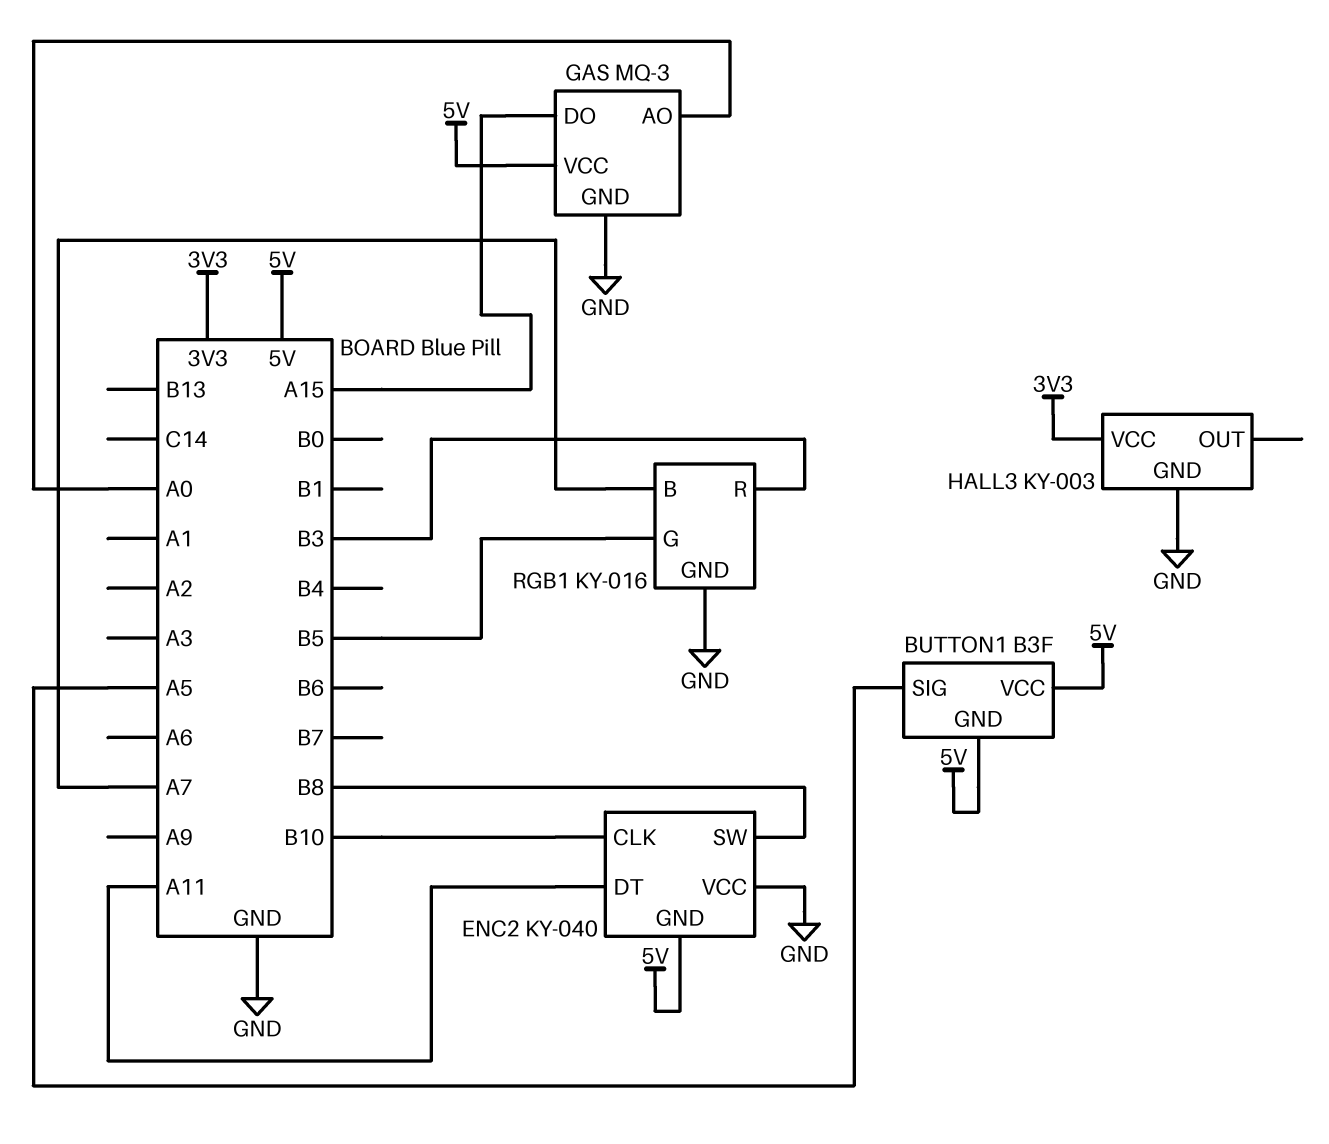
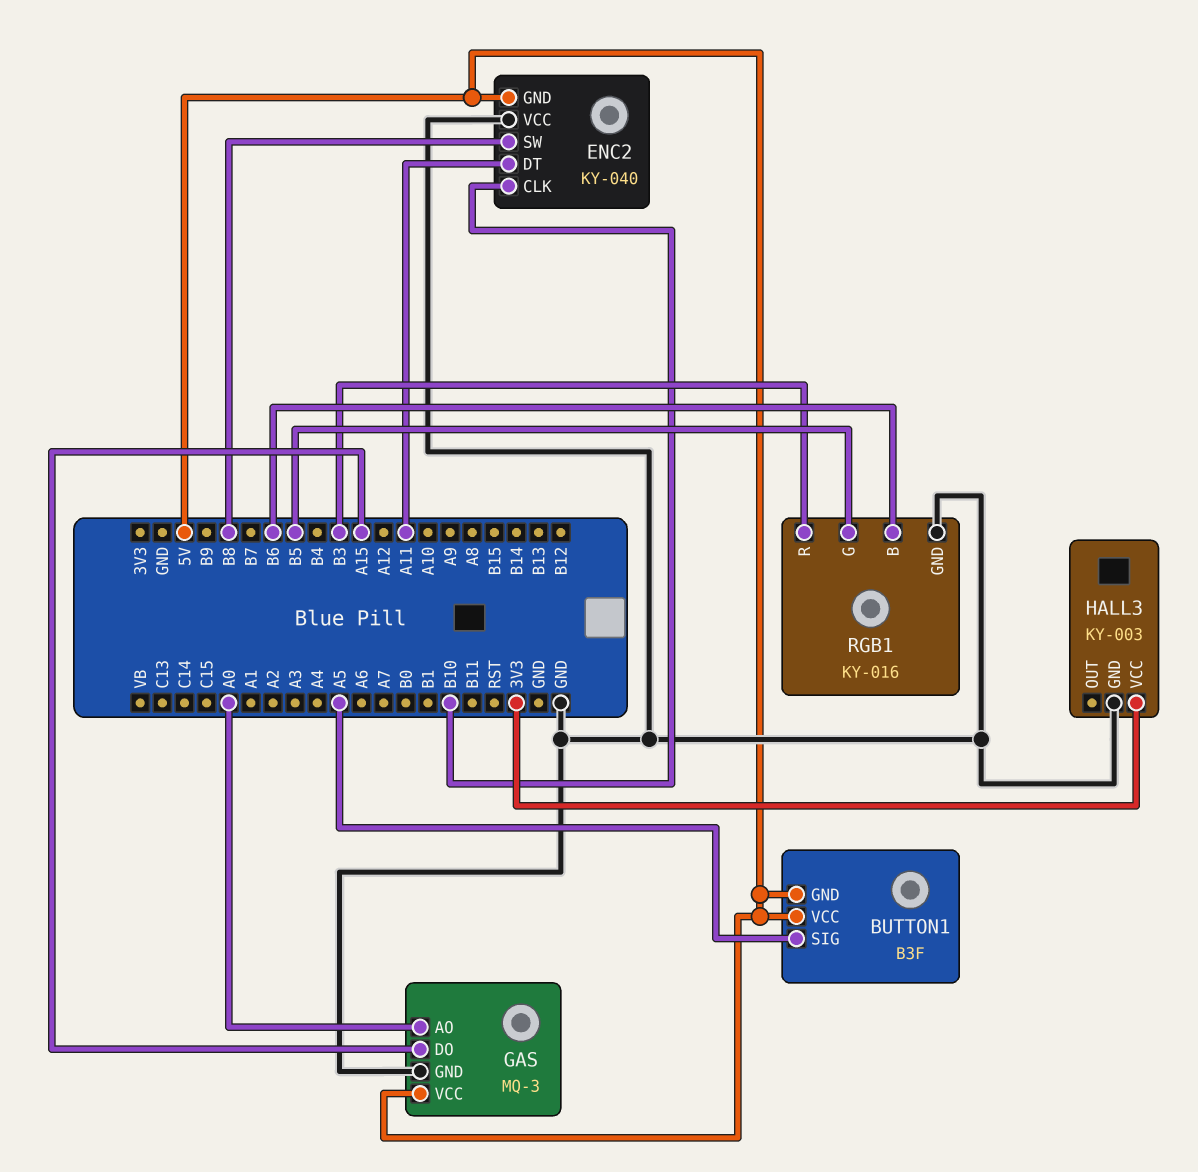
RGB1 pin B: A7 -> B6

